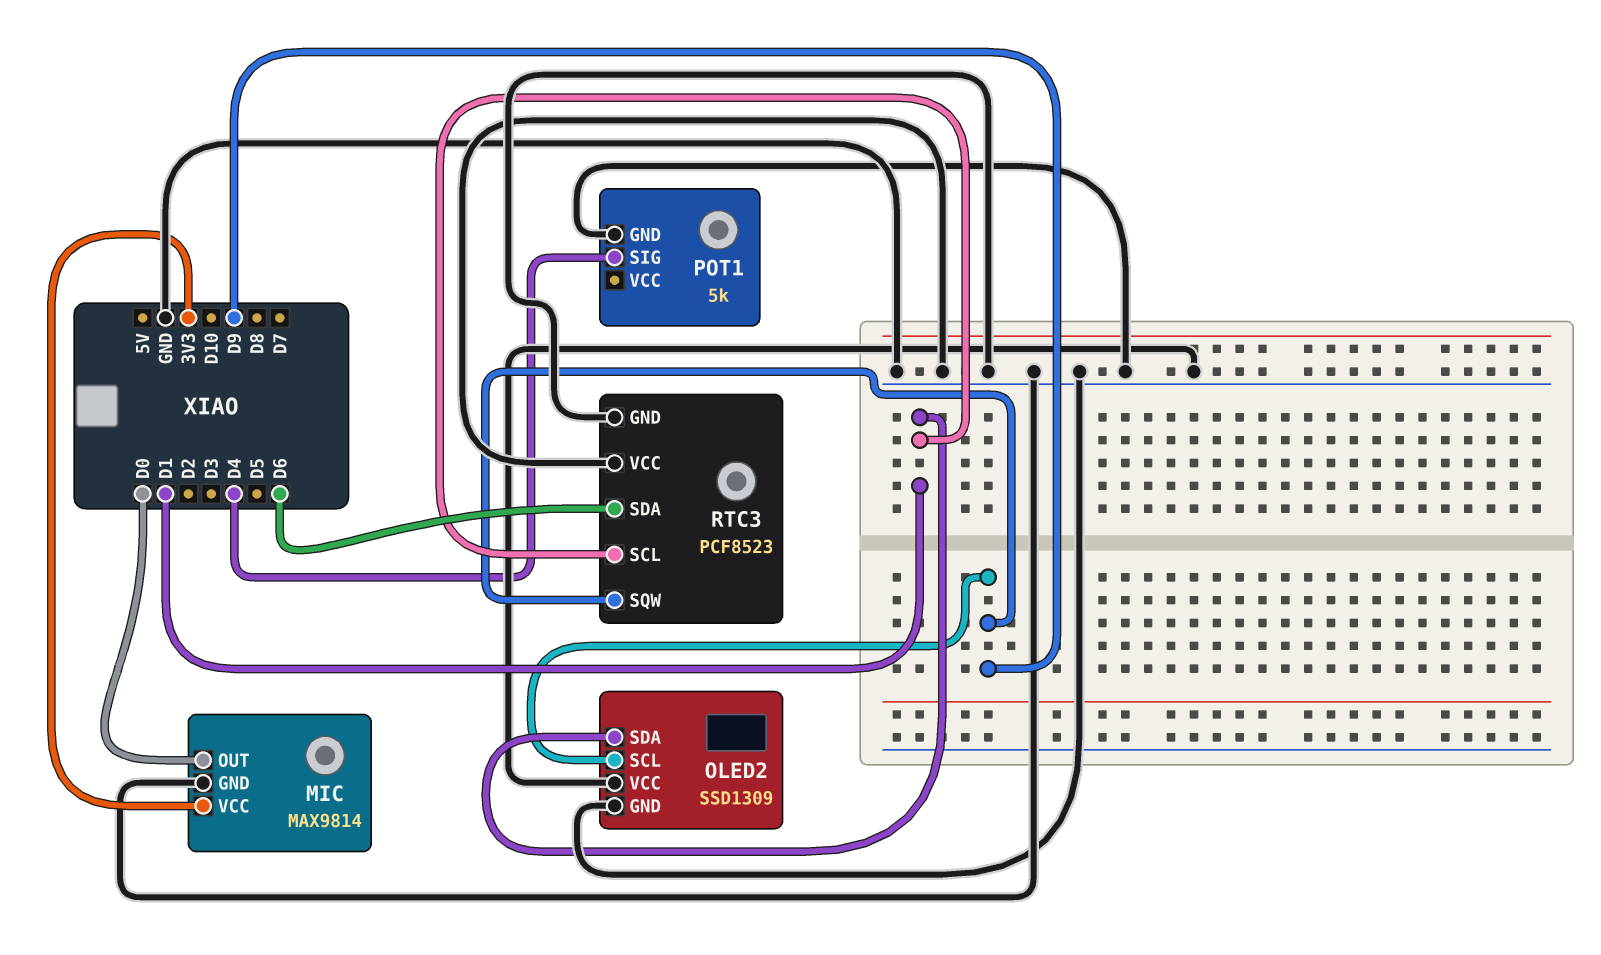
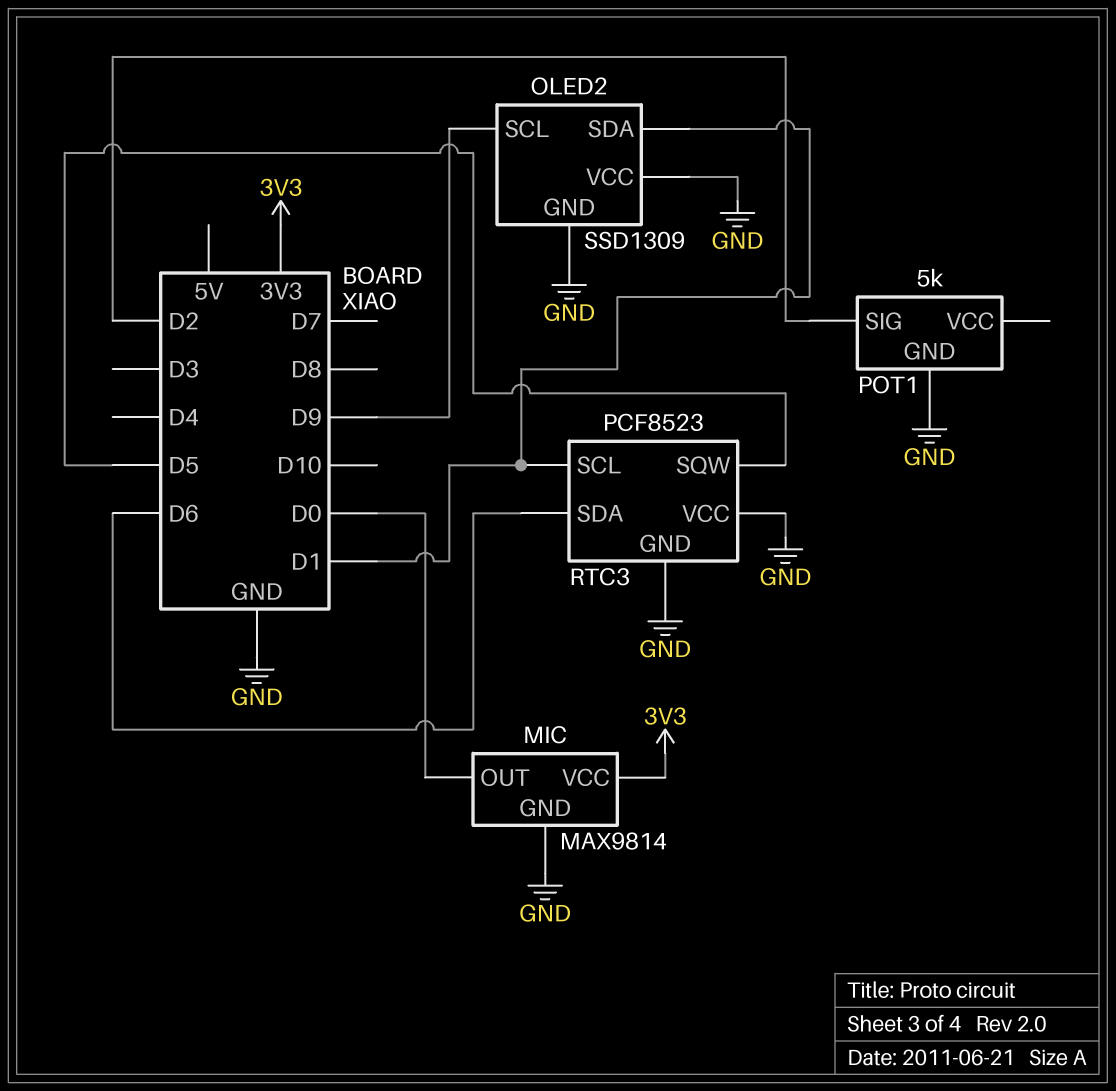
POT1 pin SIG: D4 -> D2
RTC3 pin SQW: D9 -> D5

